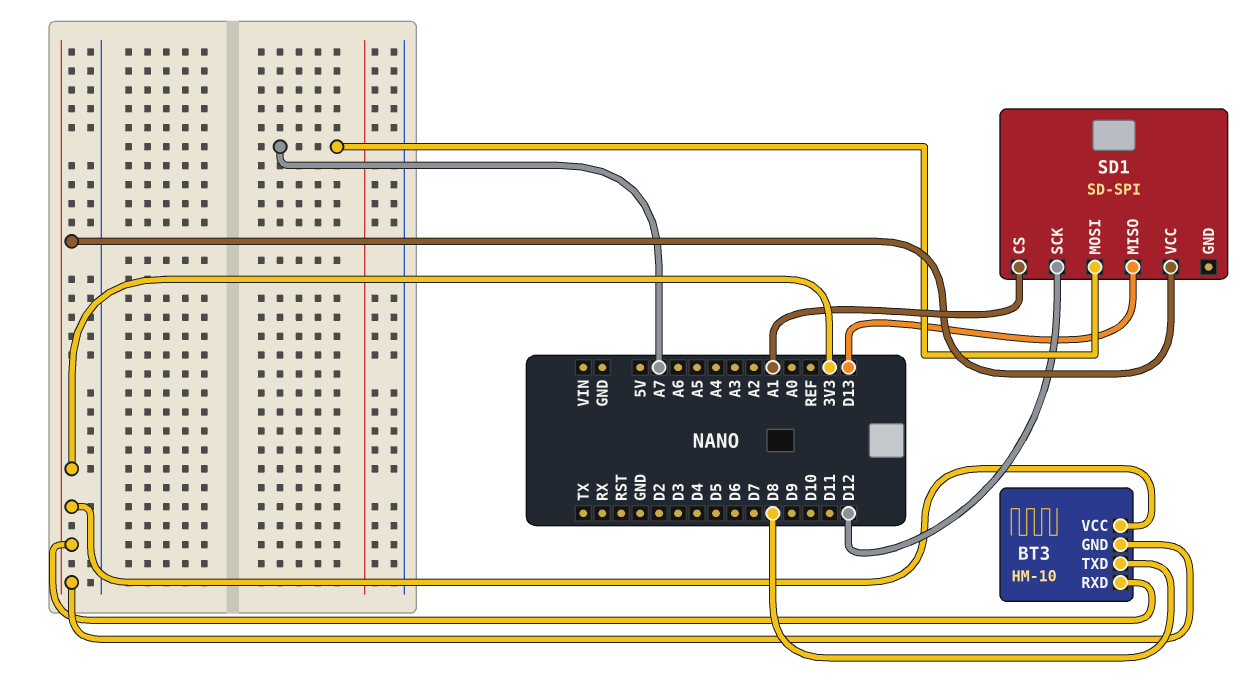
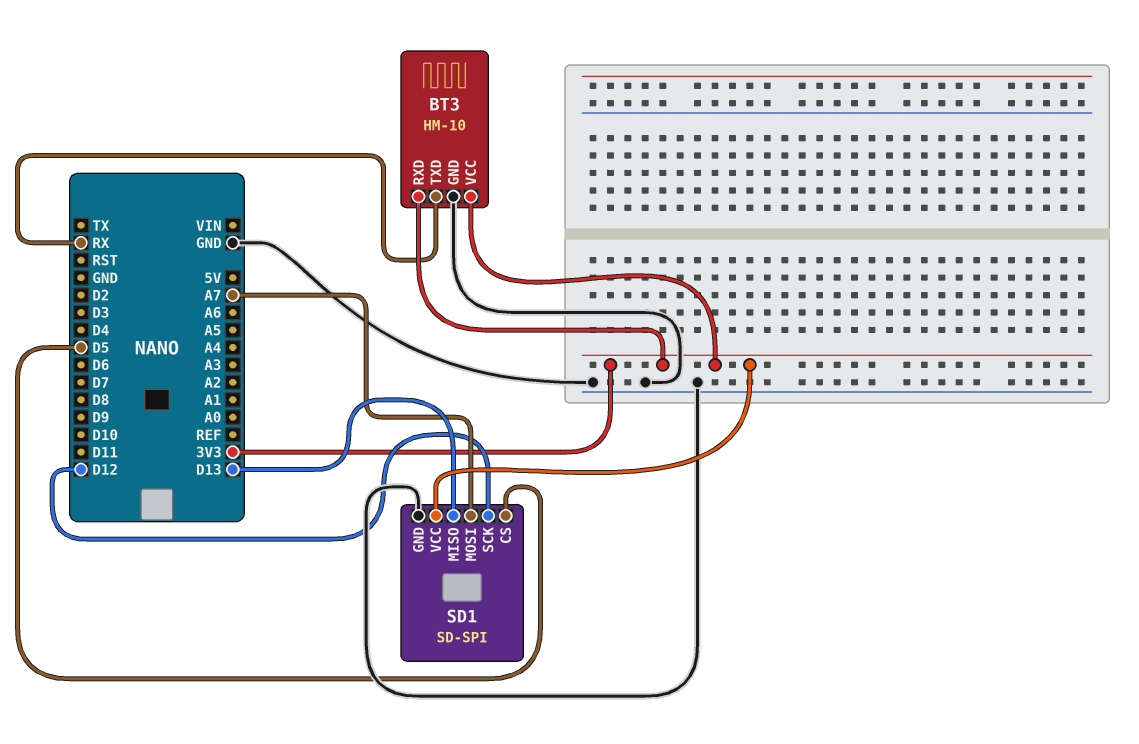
BT3 pin GND: 3V3 -> GND
BT3 pin TXD: D8 -> RX
SD1 pin CS: A1 -> D5
SD1 pin GND: none -> GND

